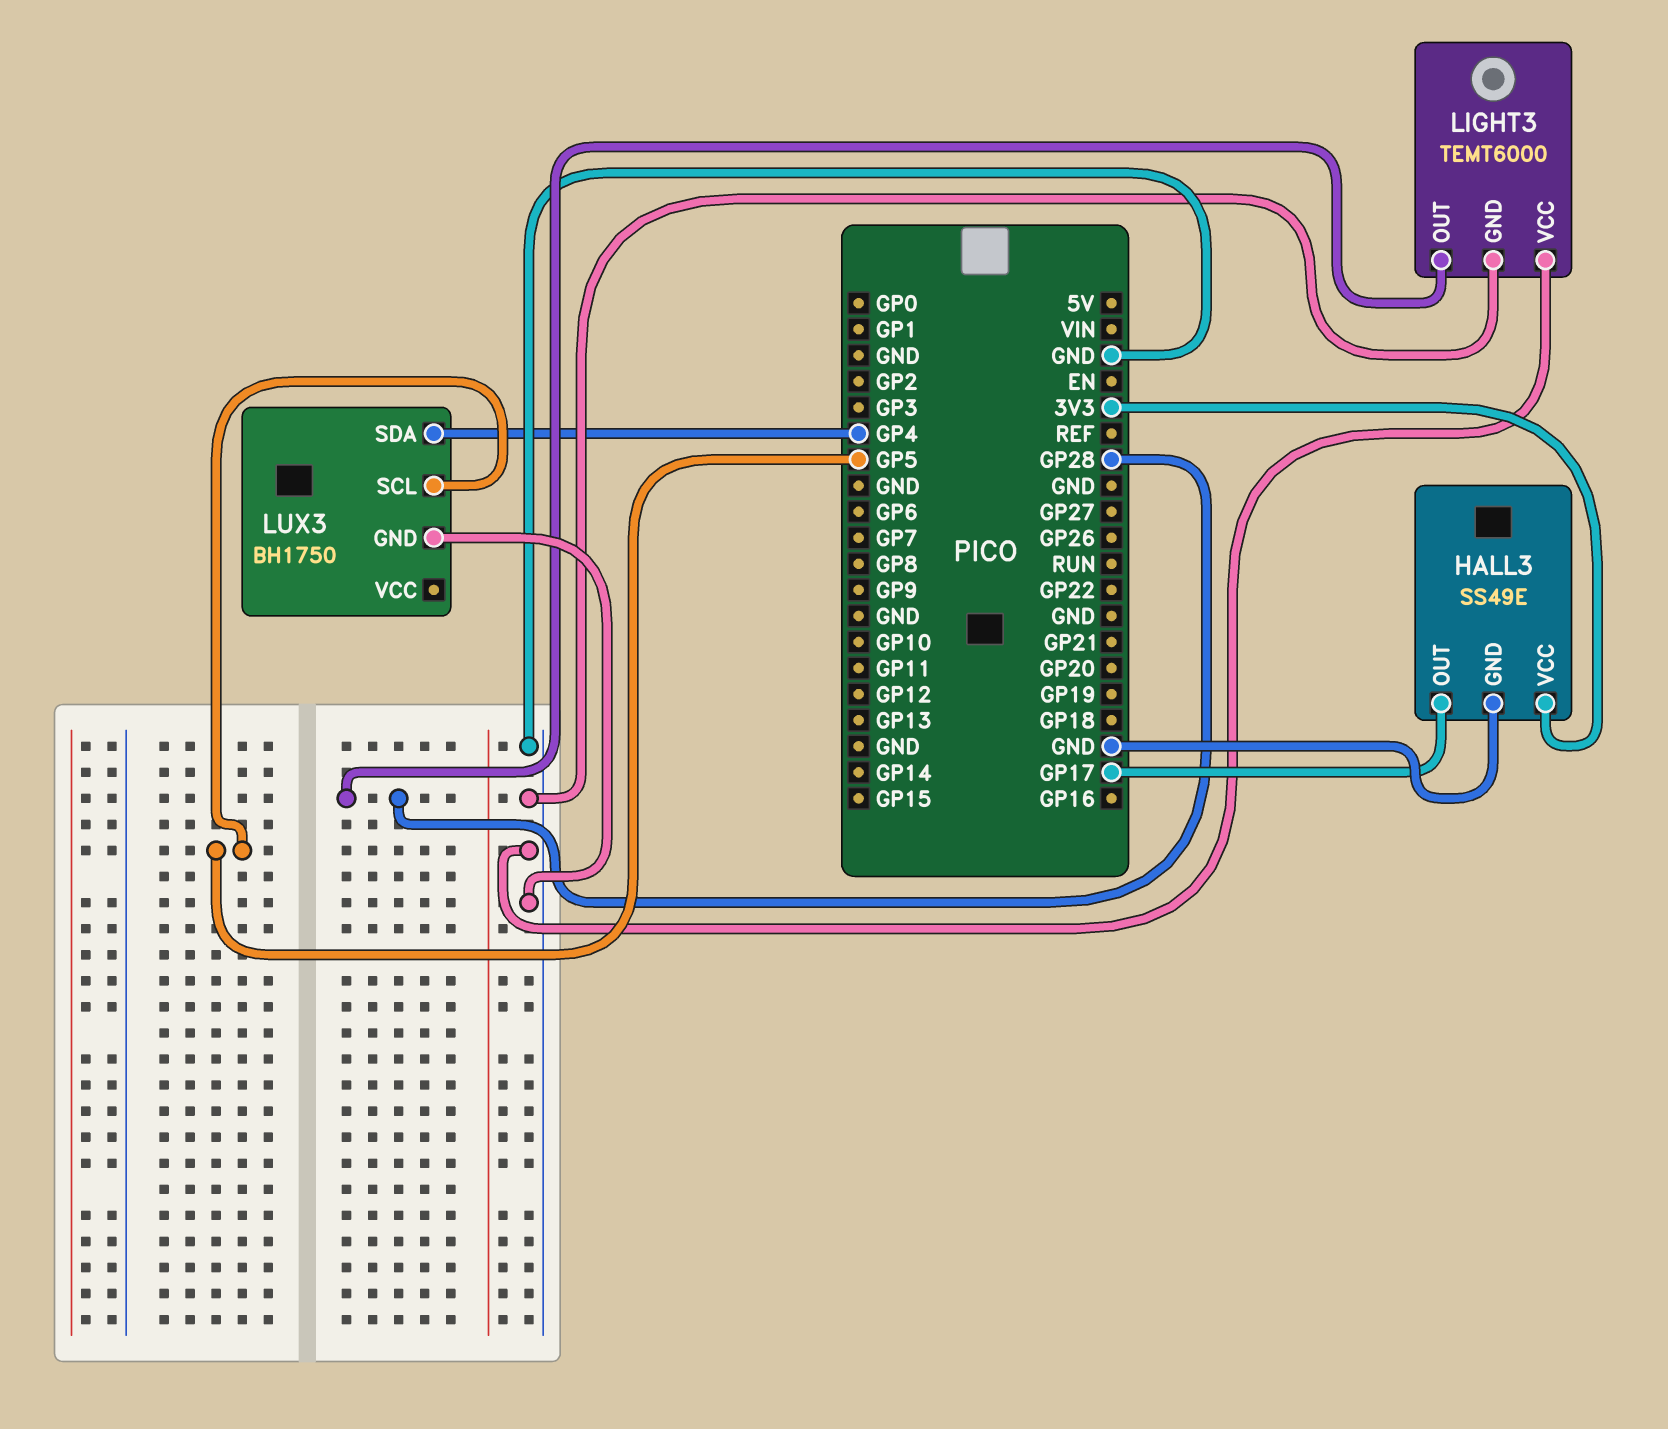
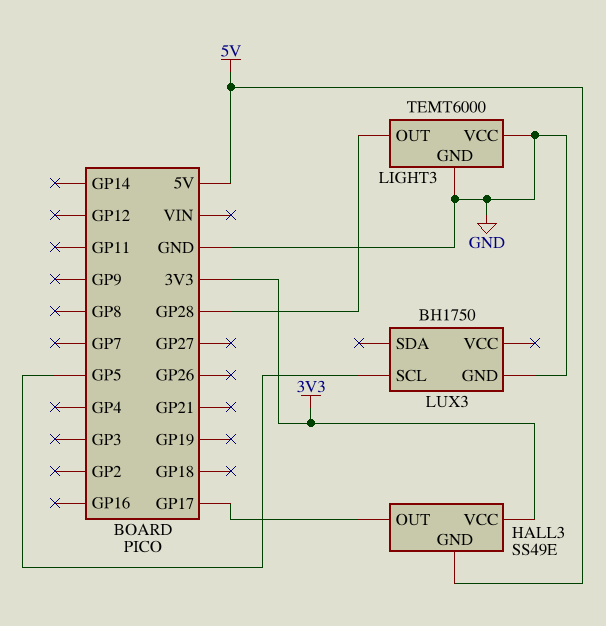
HALL3 pin GND: GND -> 5V
LUX3 pin SDA: GP4 -> none

